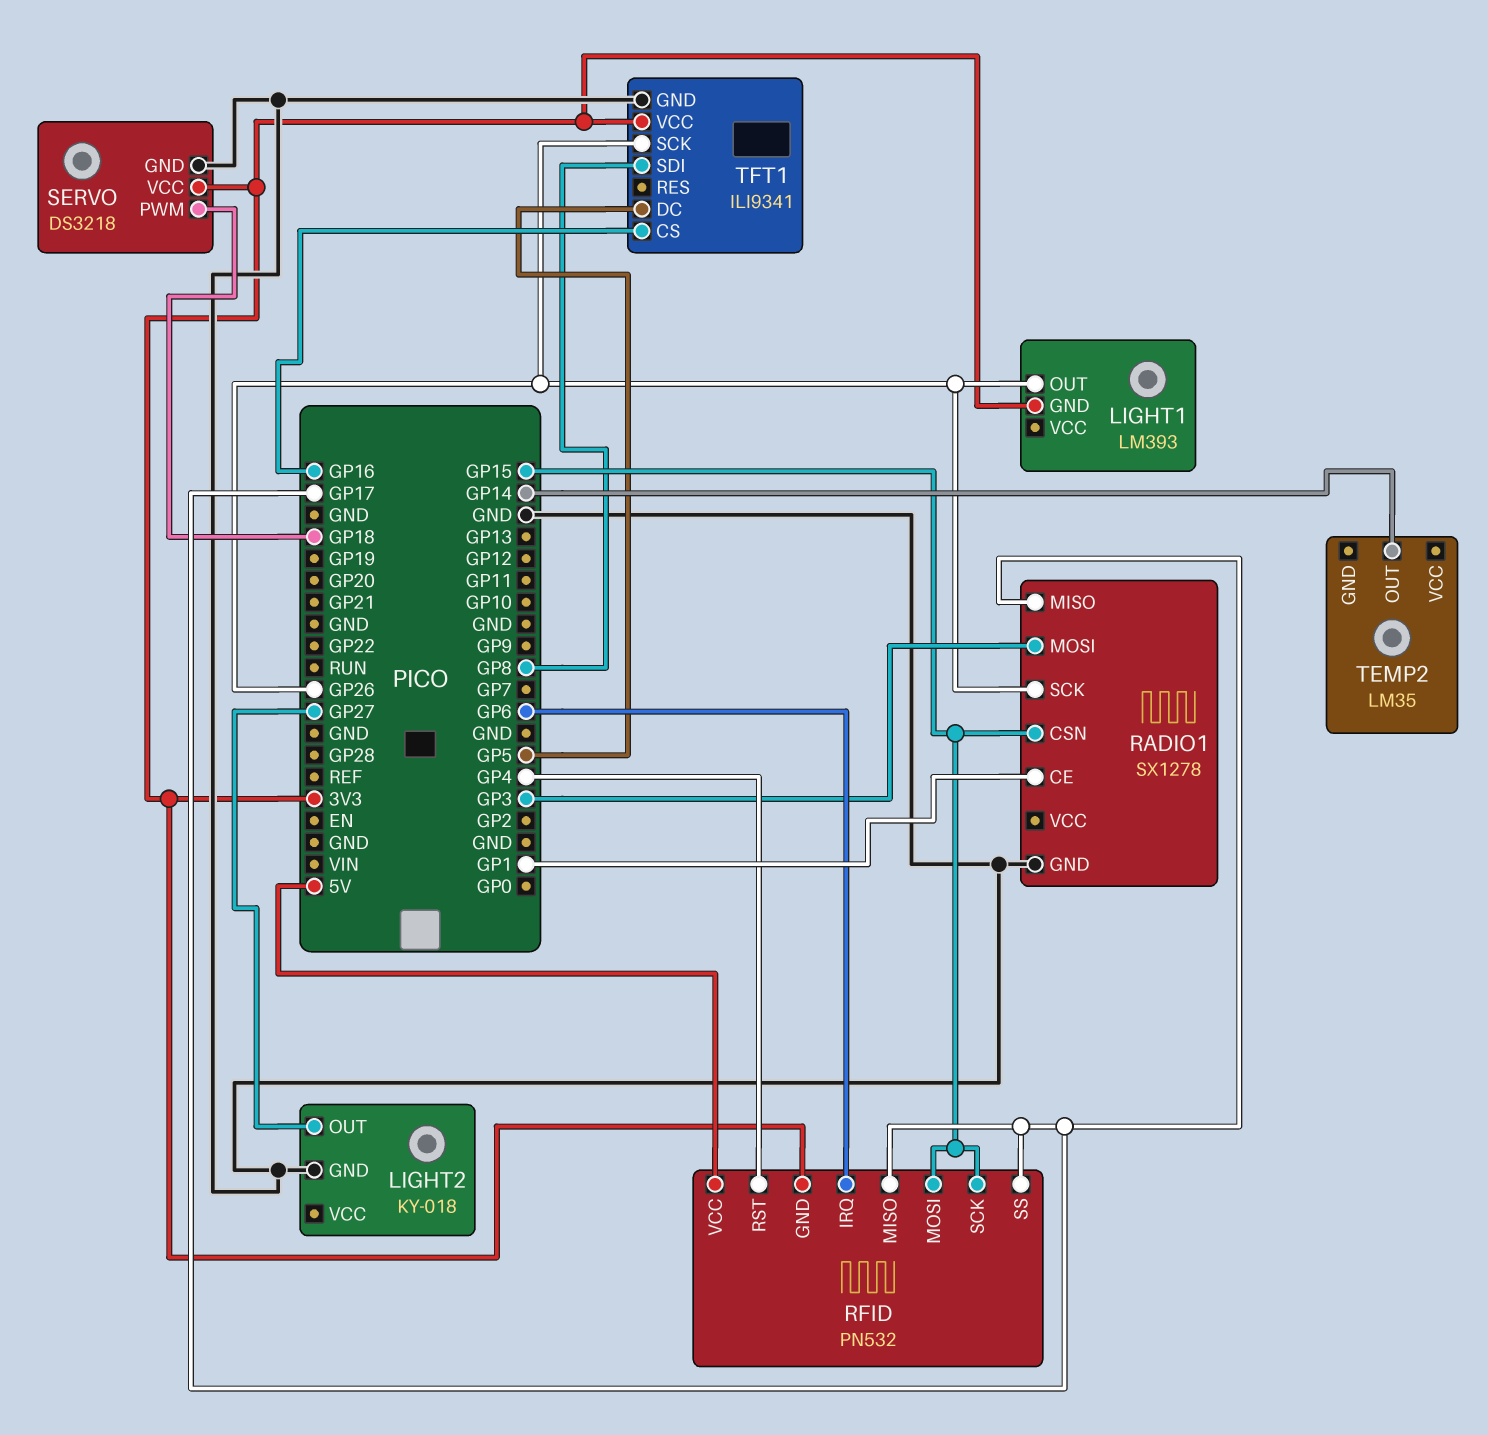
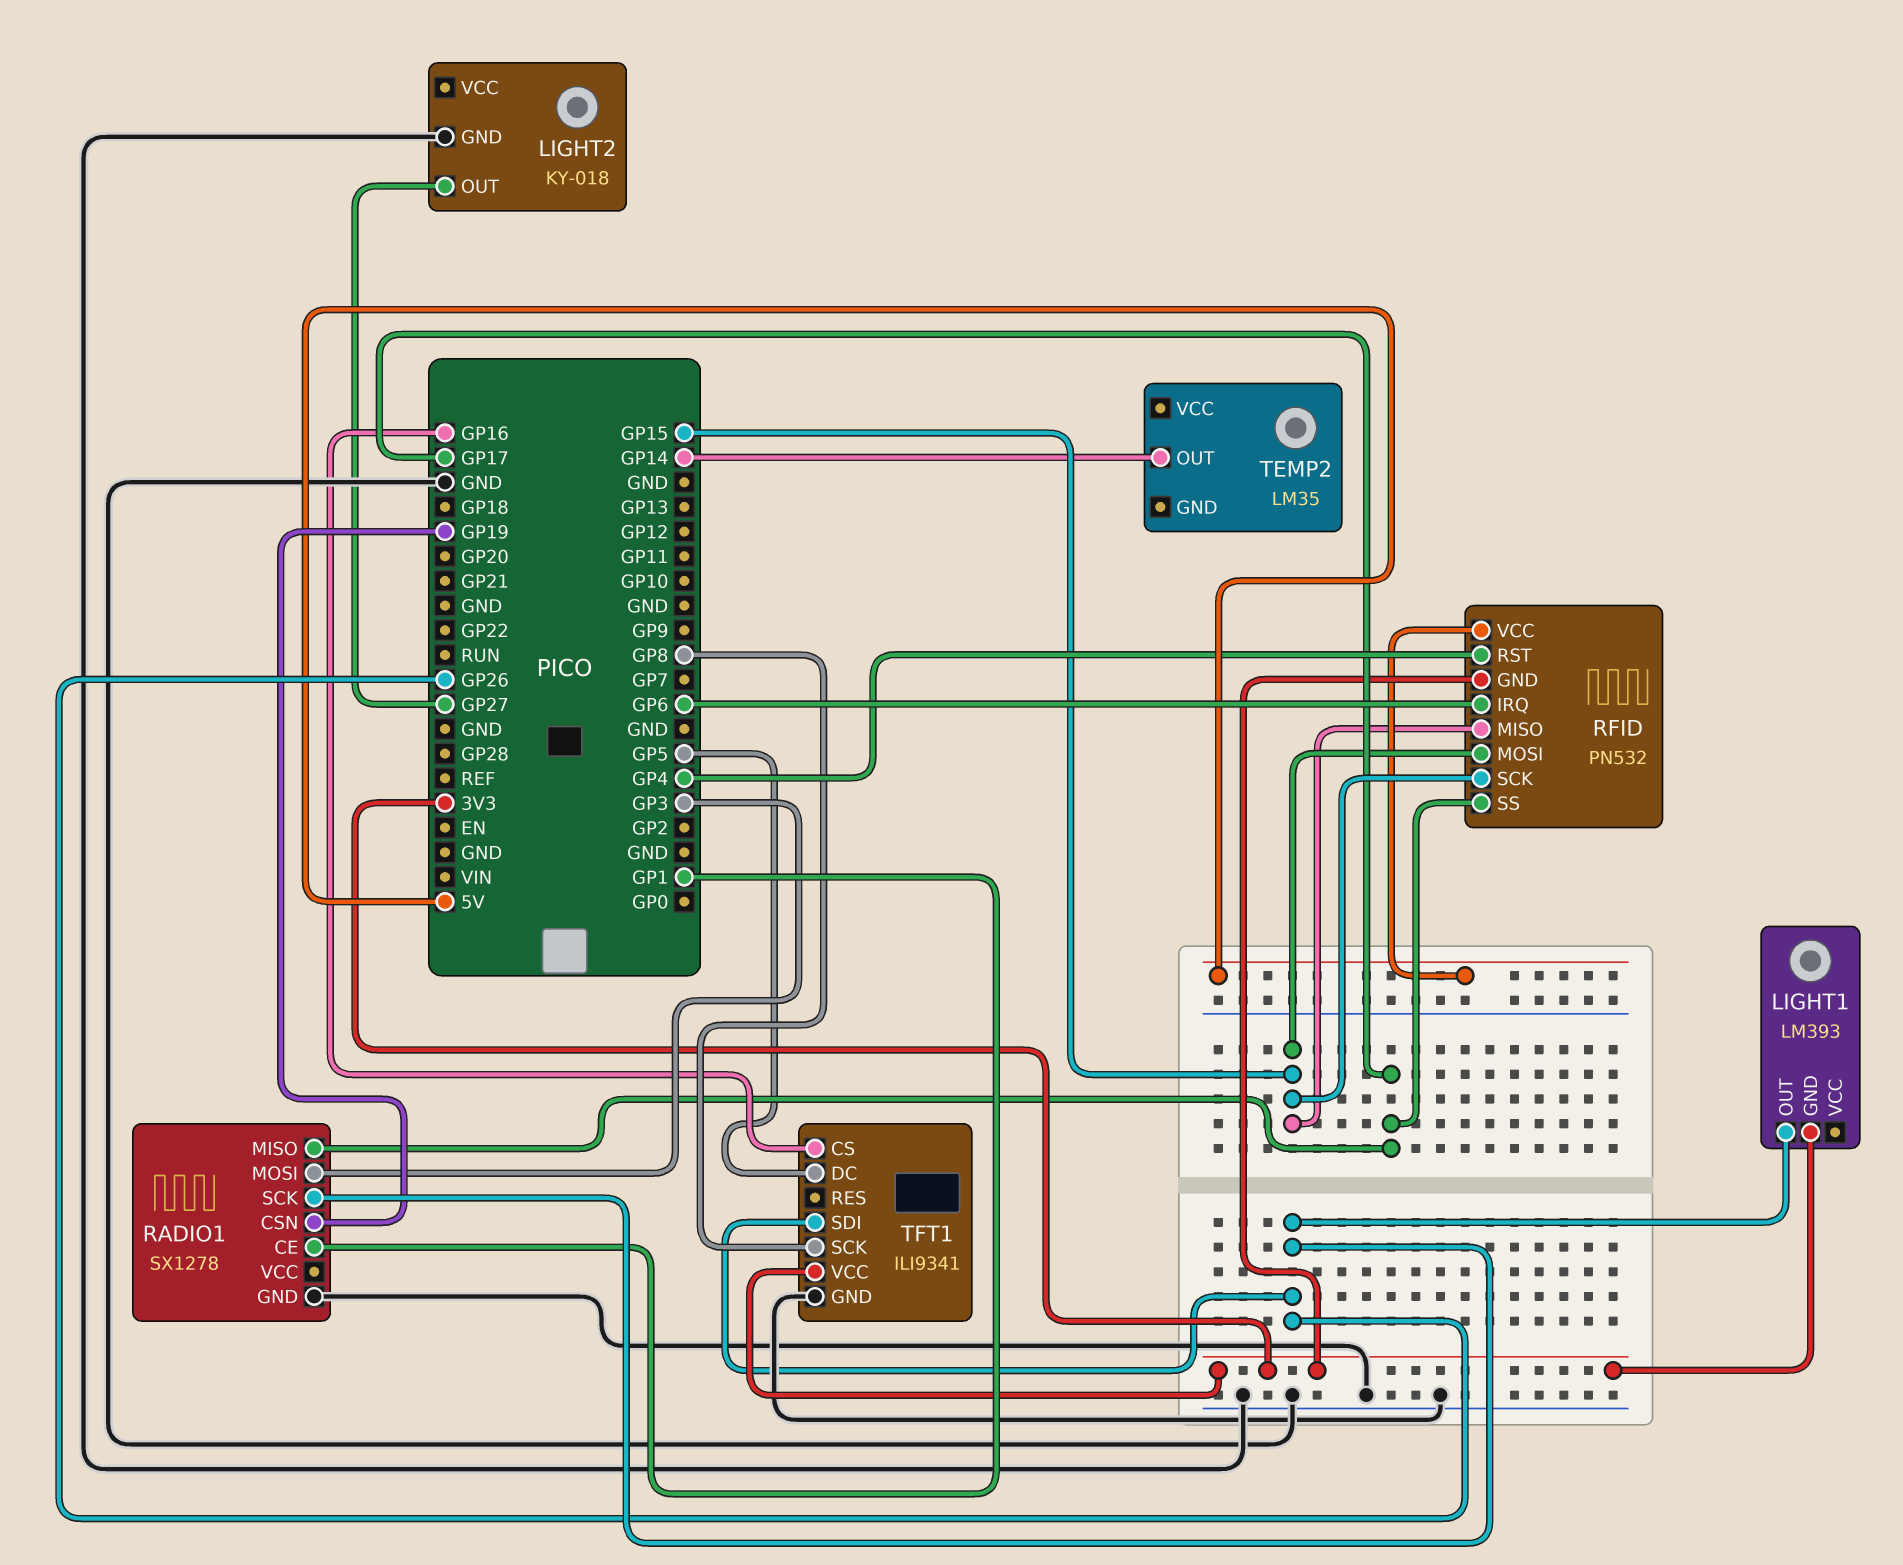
RADIO1 pin CSN: GP15 -> GP19
RFID pin MISO: GP17 -> GP15
SERVO: DS3218 -> none
SERVO pin GND: GND -> none
SERVO pin PWM: GP18 -> none
SERVO pin VCC: 3V3 -> none
TFT1 pin SCK: GP26 -> GP8
TFT1 pin SDI: GP8 -> GP26

